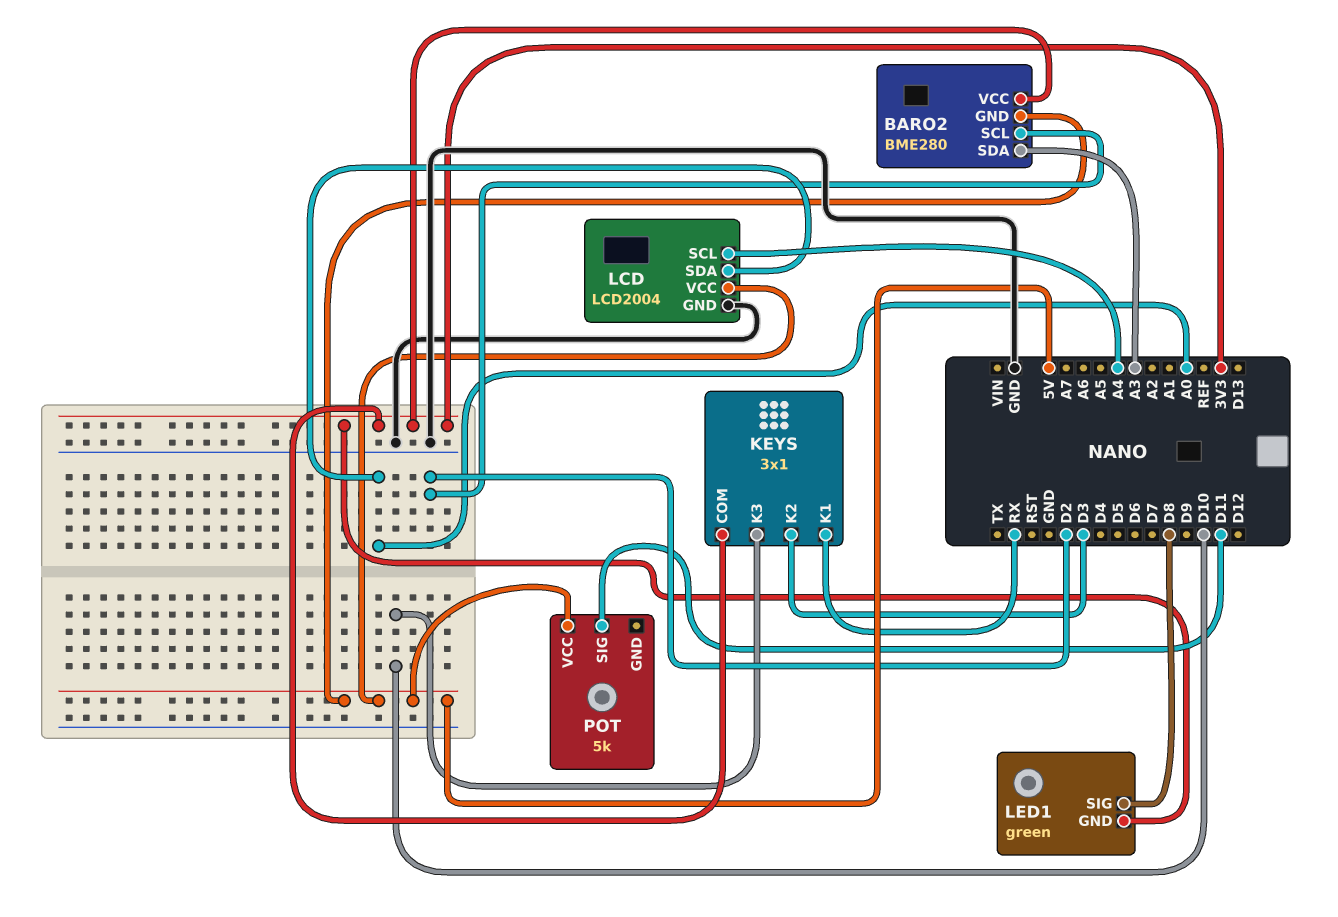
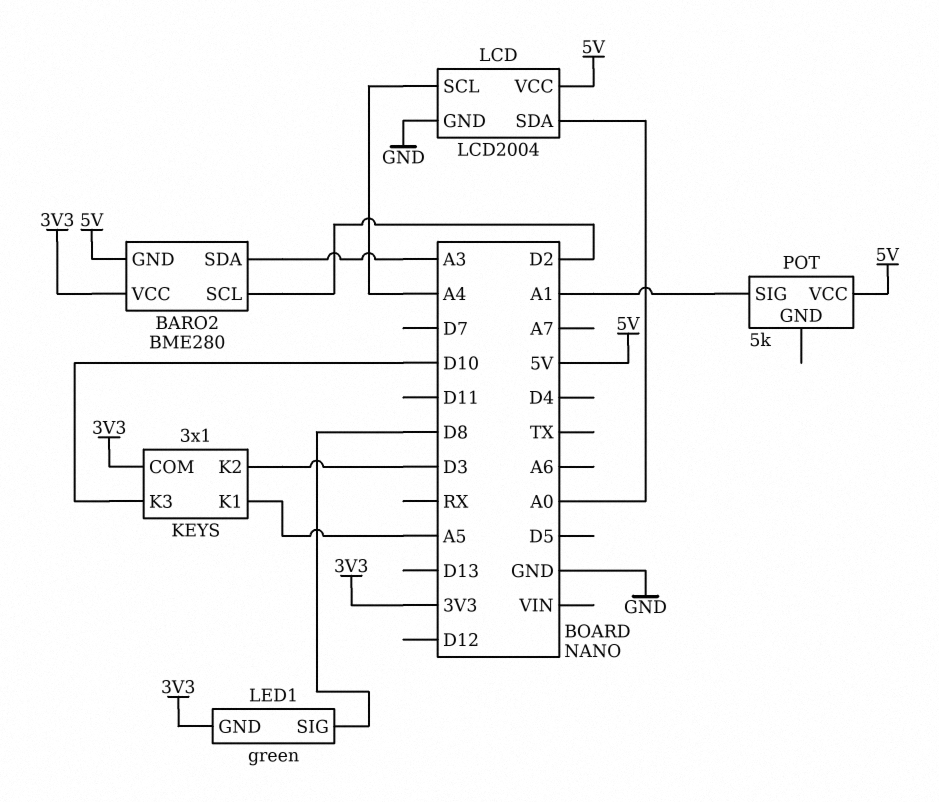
KEYS pin K1: RX -> A5
POT pin SIG: D11 -> A1

